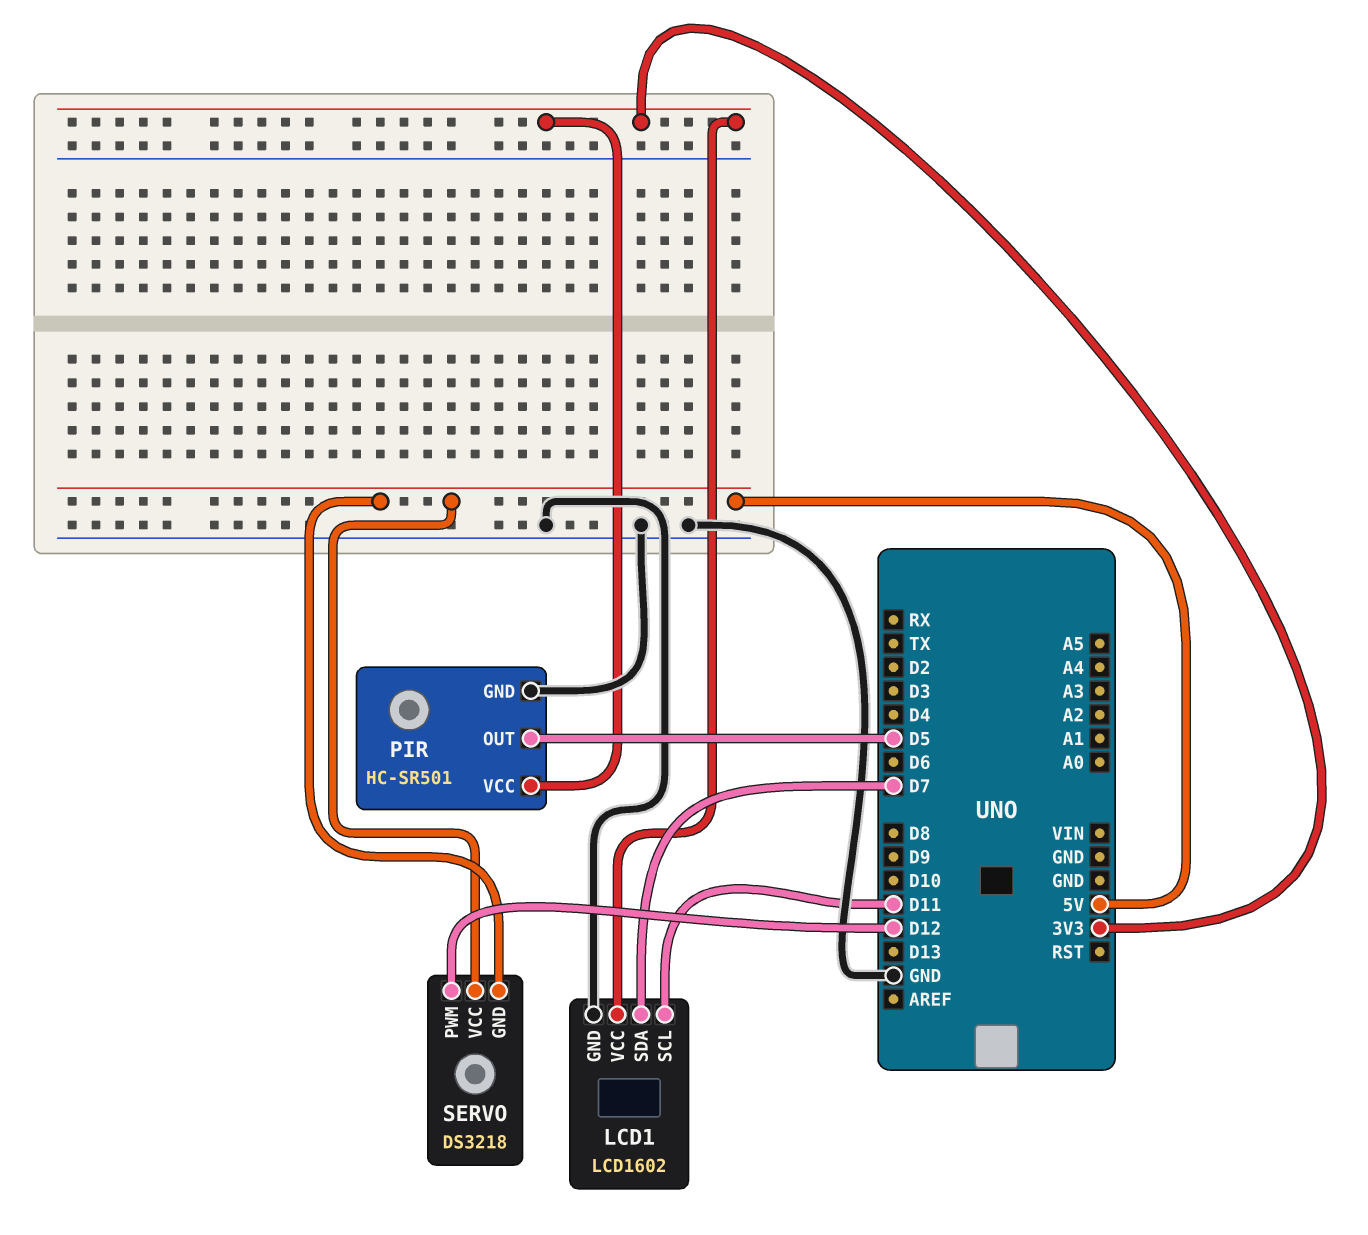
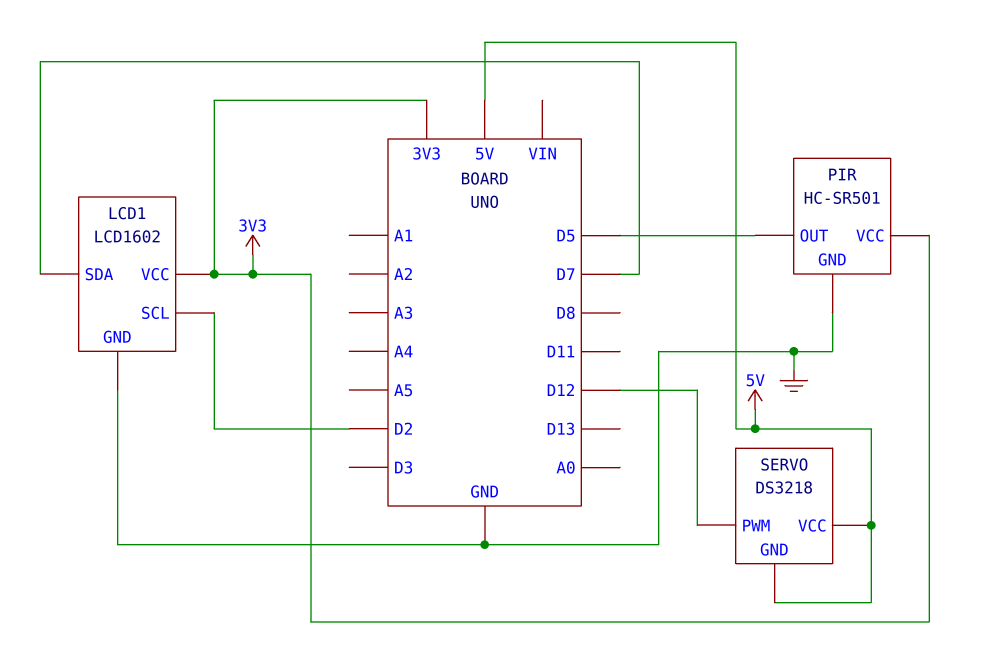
LCD1 pin SCL: D11 -> D2

